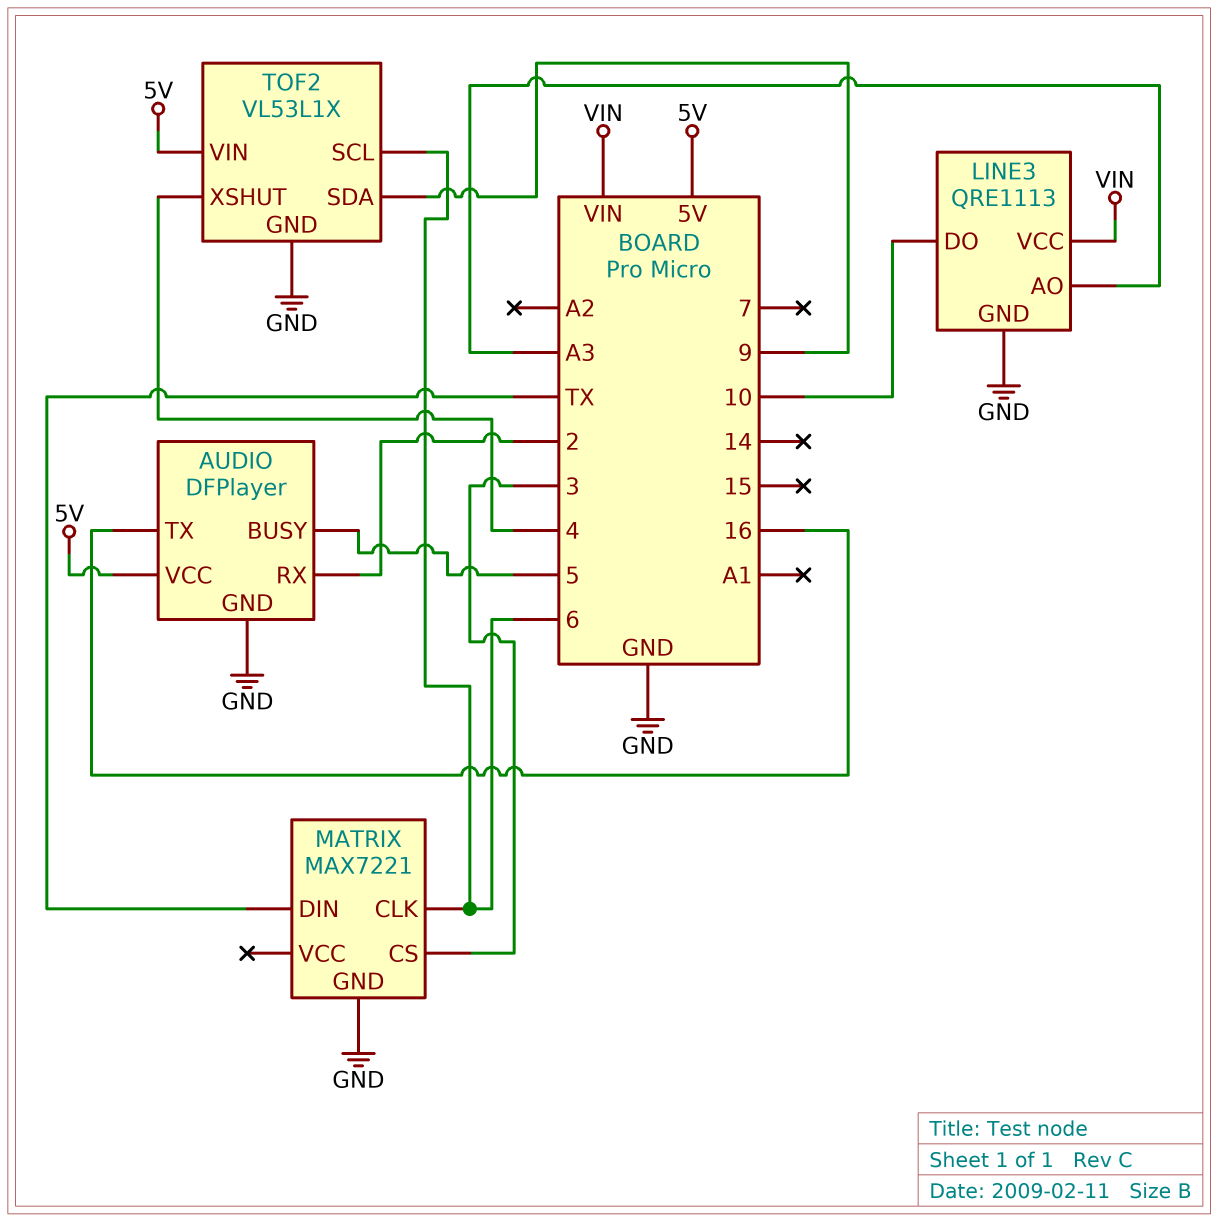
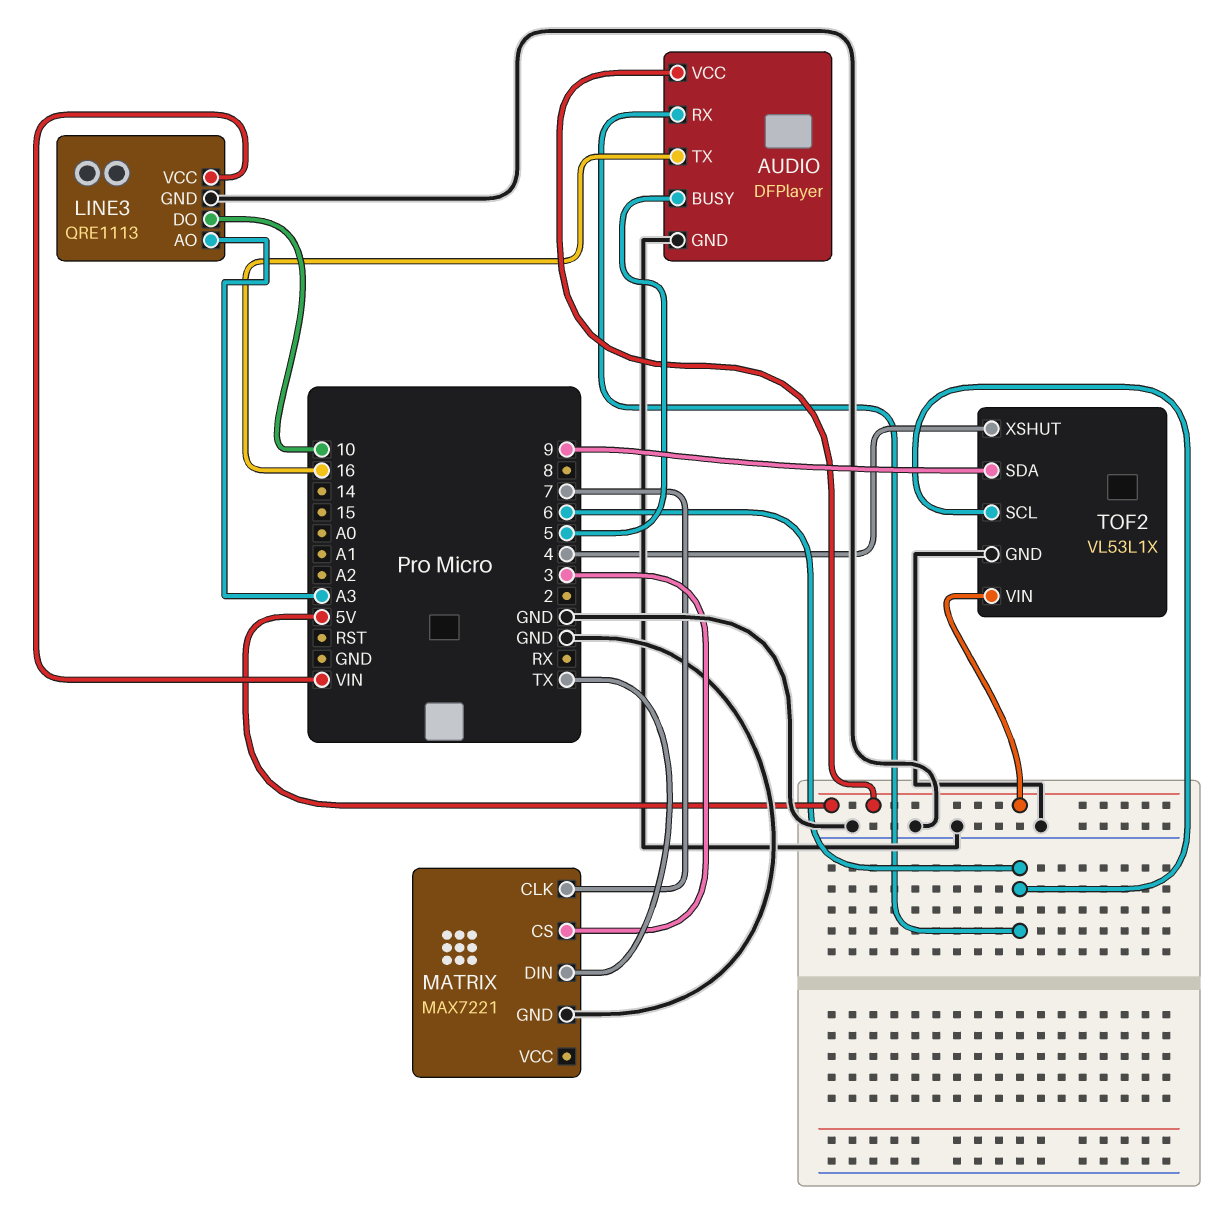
AUDIO pin RX: 2 -> 6
MATRIX pin CLK: 6 -> 7

